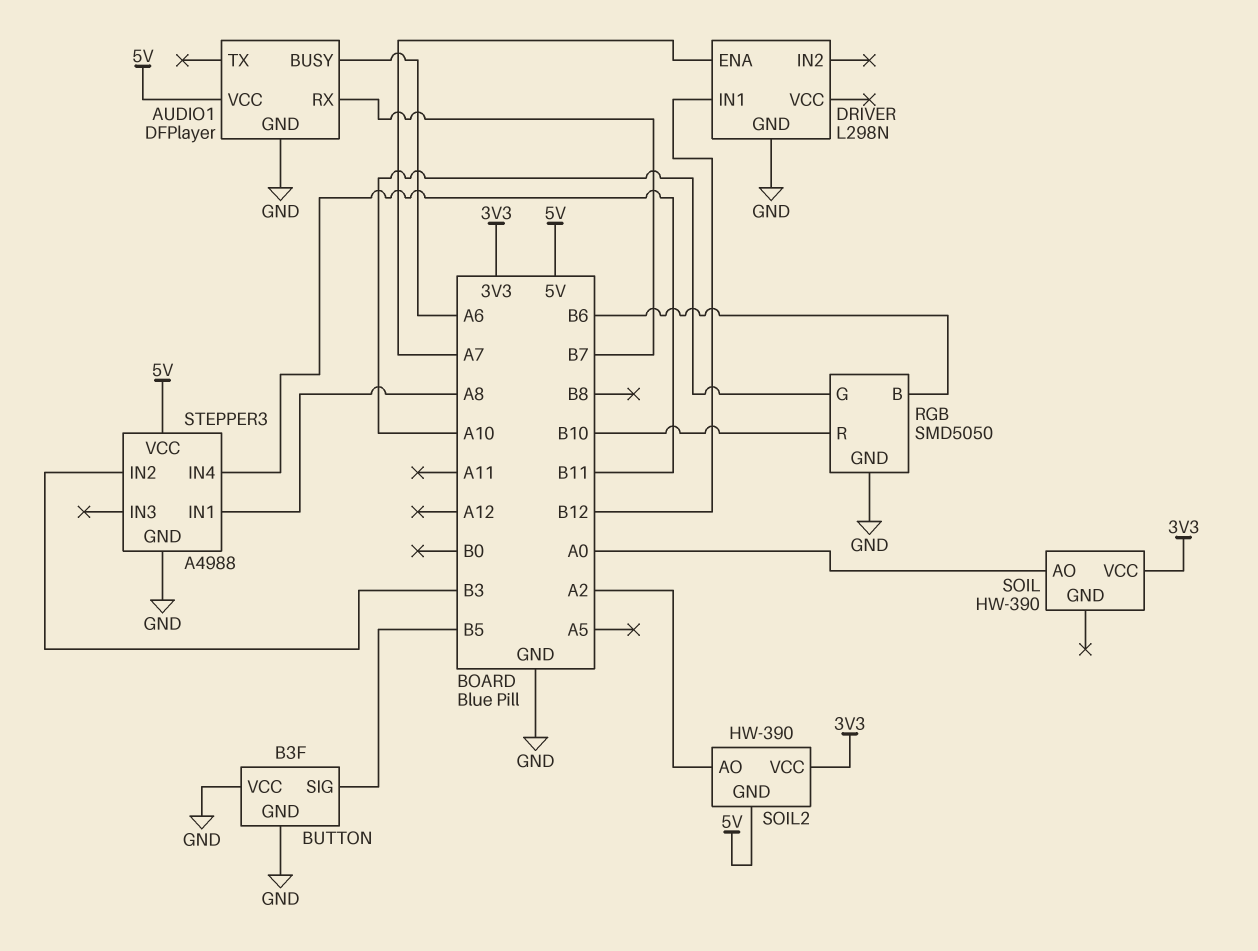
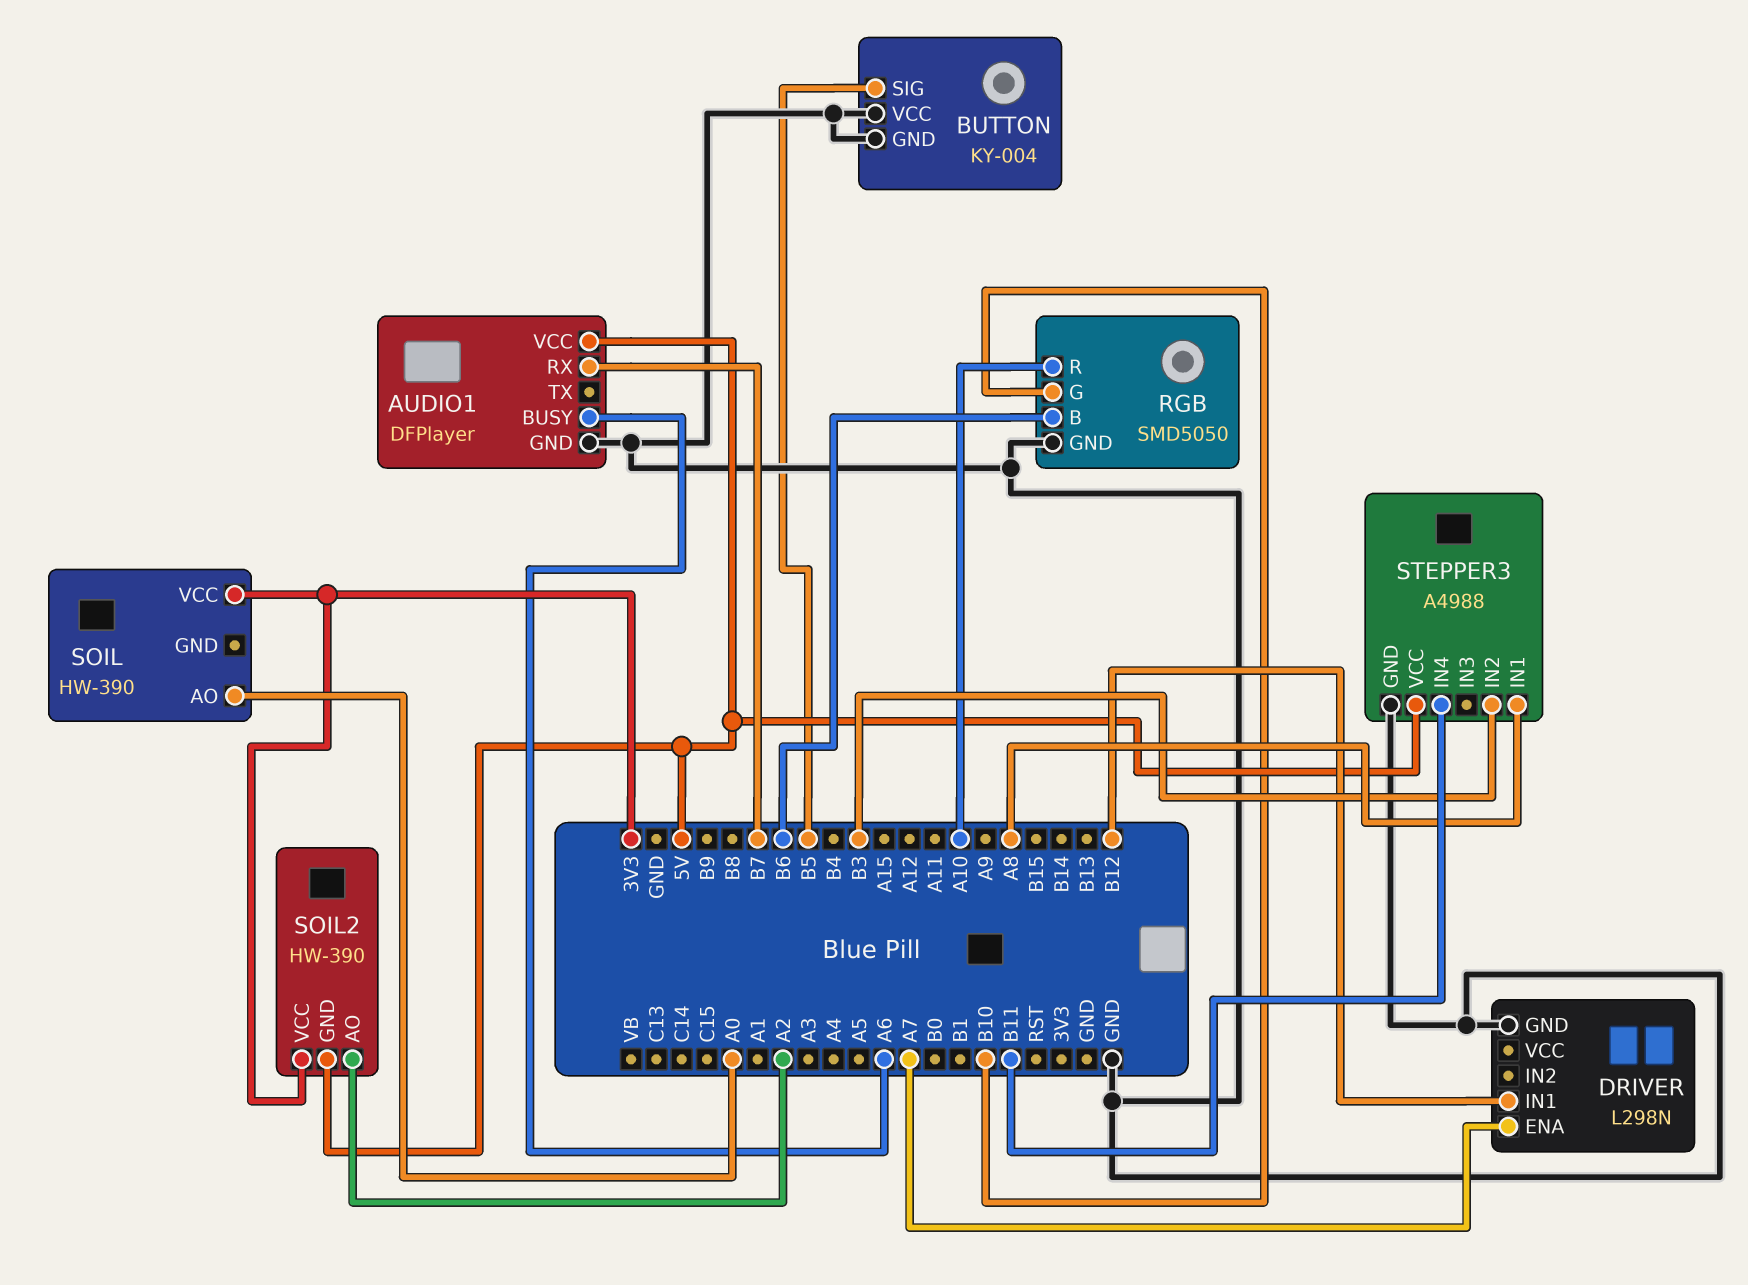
BUTTON: B3F -> KY-004
RGB pin G: A10 -> B10
RGB pin R: B10 -> A10

